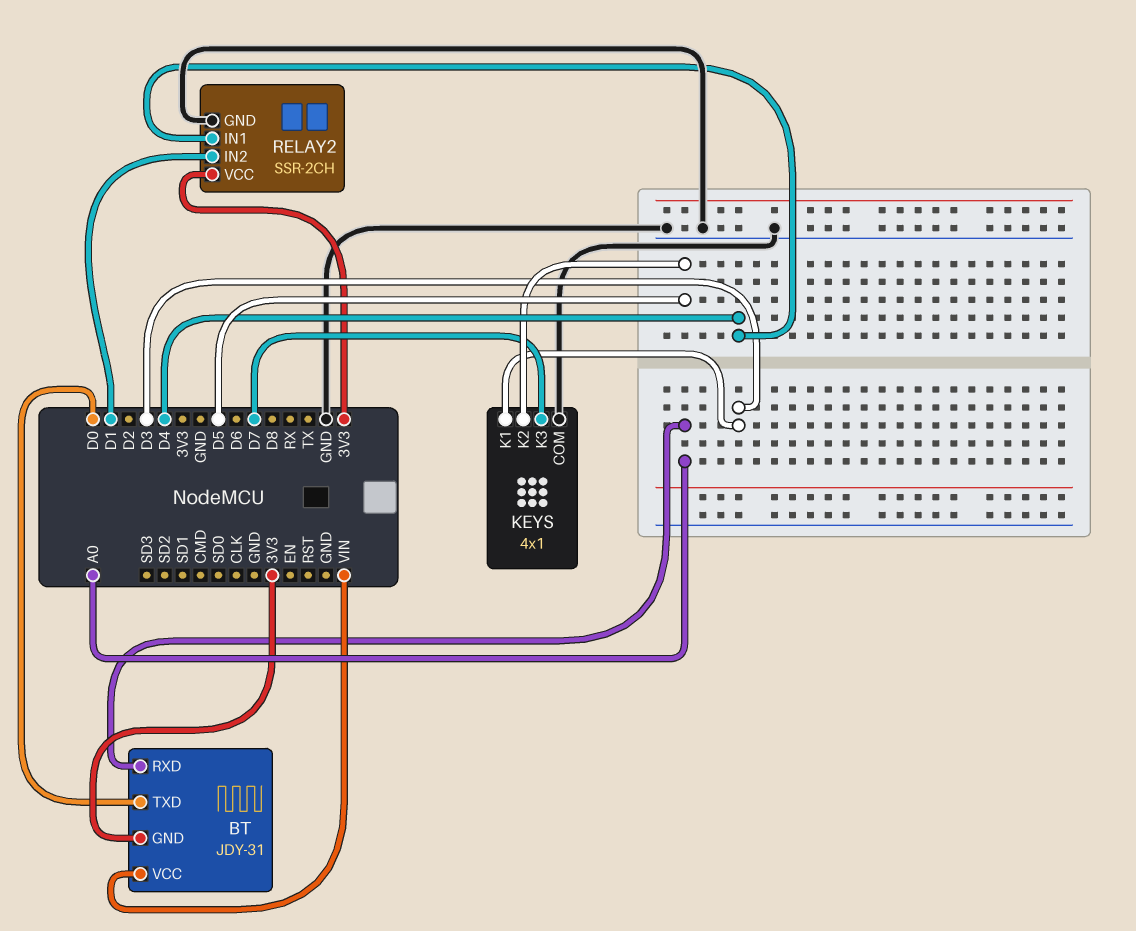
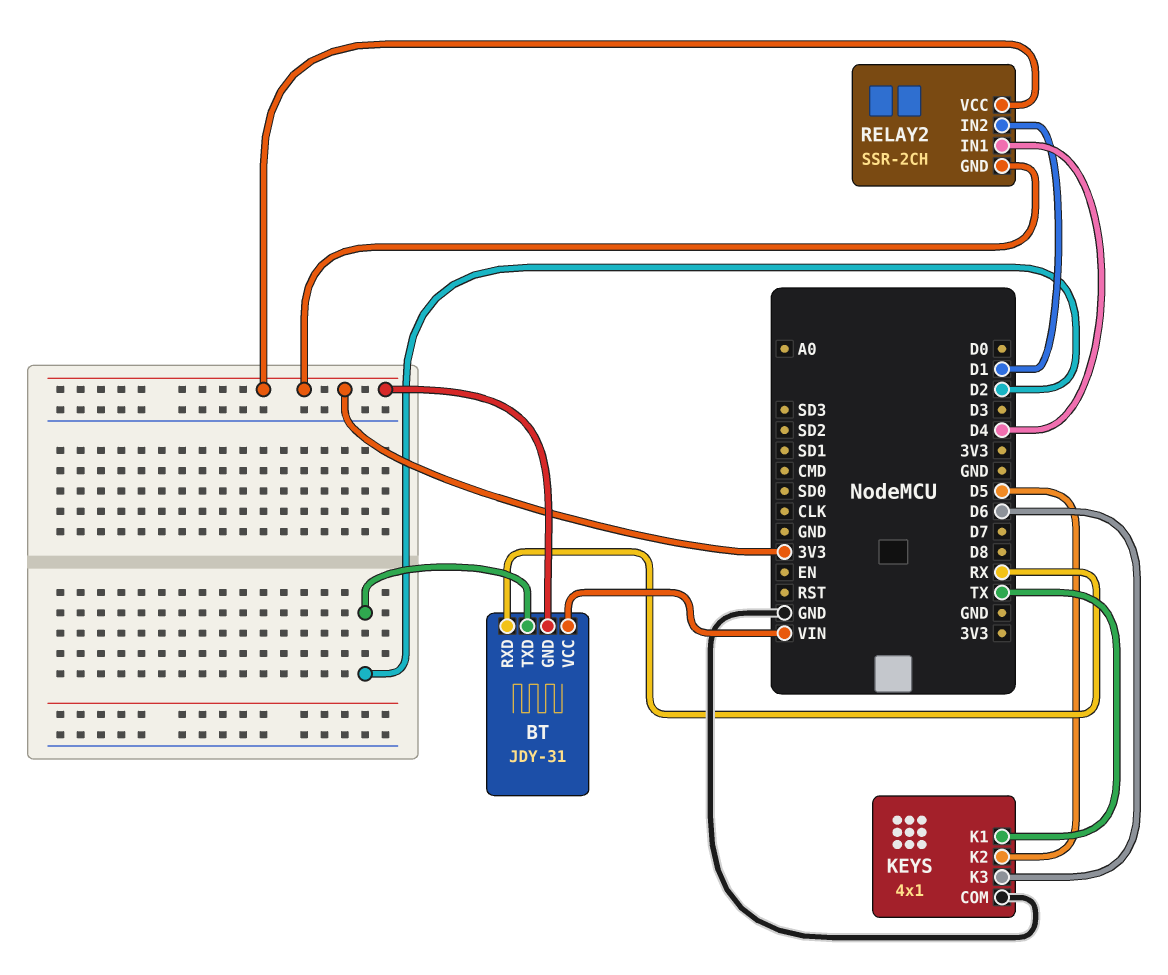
BT pin RXD: A0 -> RX
BT pin TXD: D0 -> D2
KEYS pin K1: D3 -> TX
KEYS pin K3: D7 -> D6
RELAY2 pin GND: GND -> 3V3

